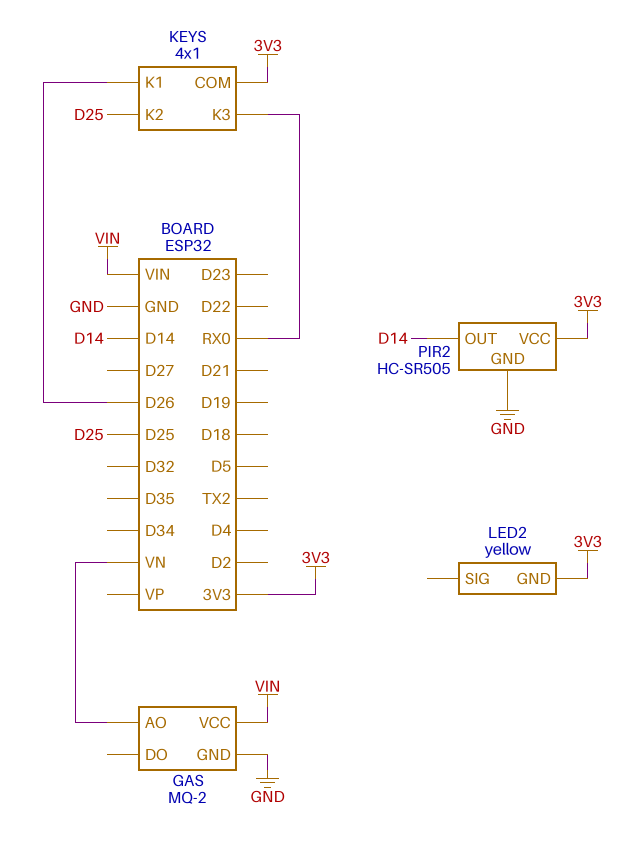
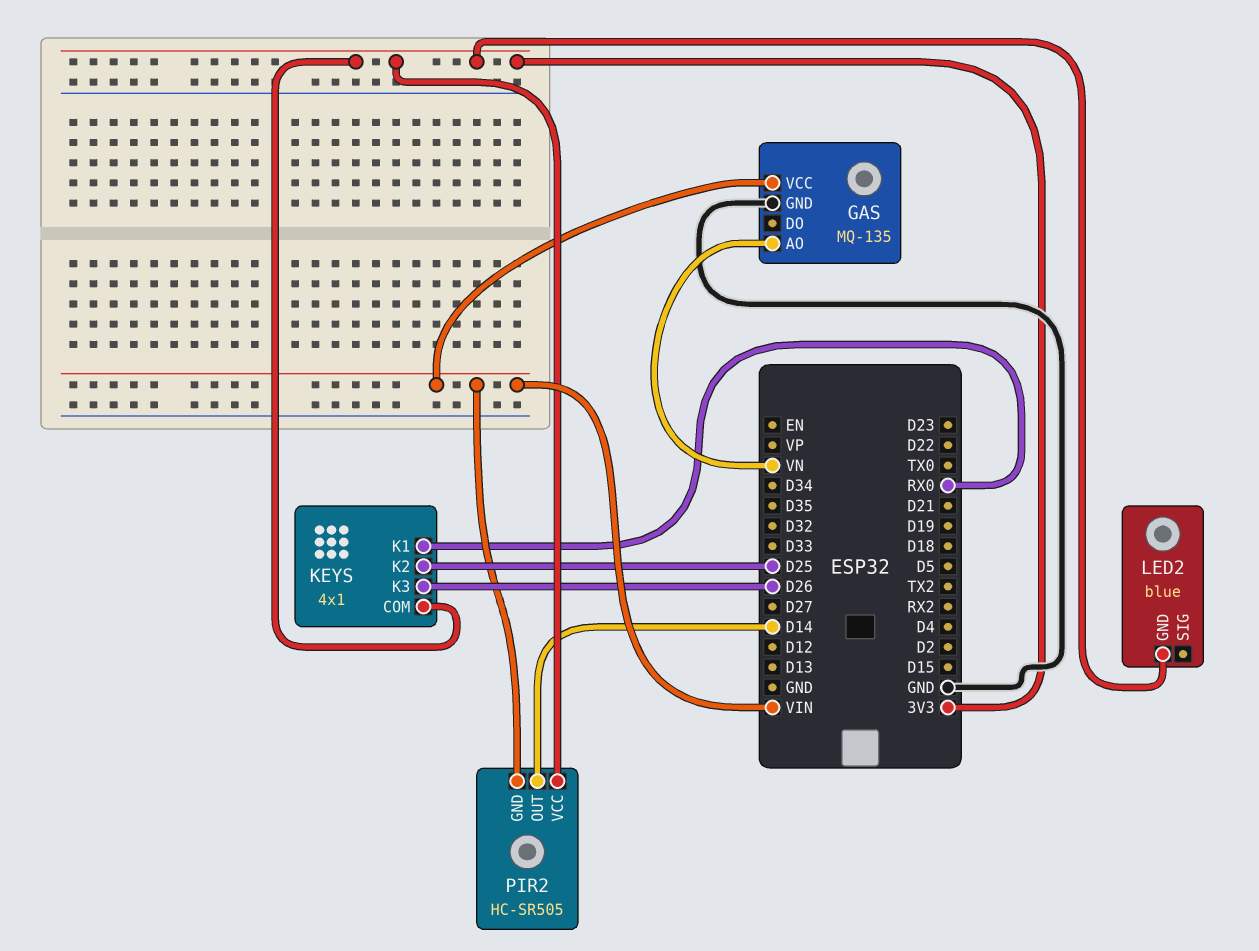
GAS: MQ-2 -> MQ-135
KEYS pin K1: D26 -> RX0
KEYS pin K3: RX0 -> D26
LED2: yellow -> blue
PIR2 pin GND: GND -> VIN

